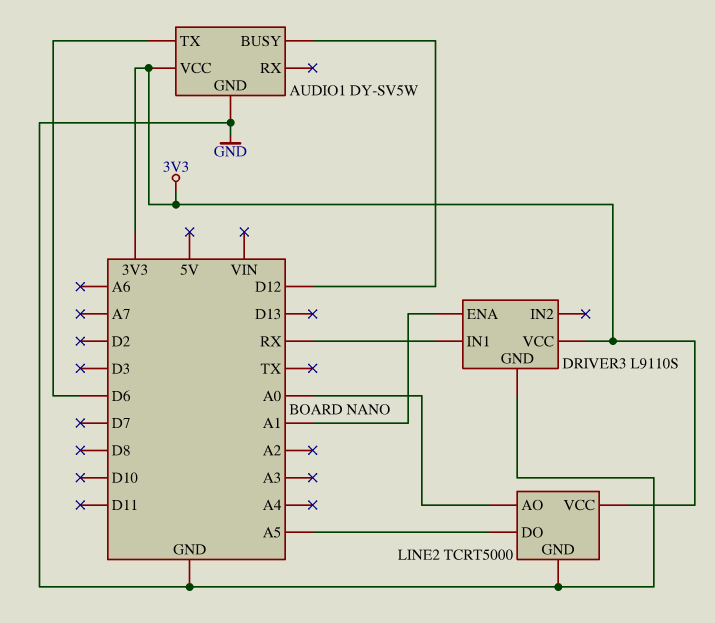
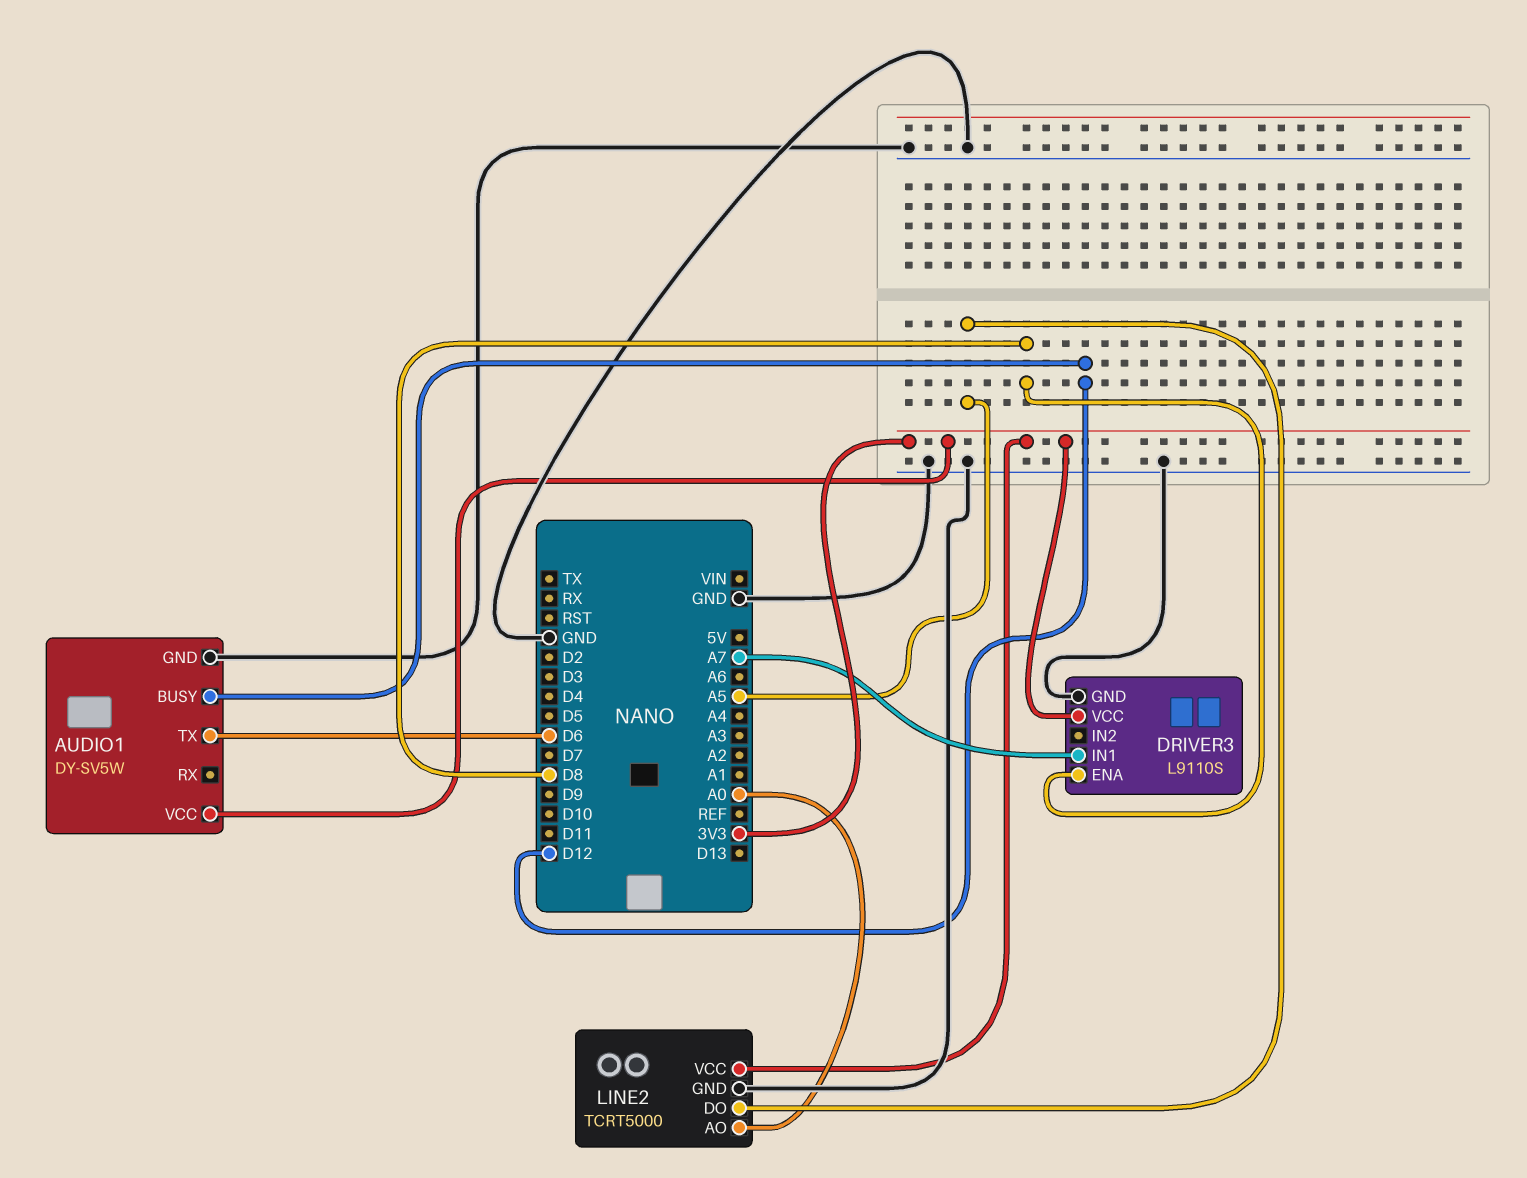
DRIVER3 pin ENA: A1 -> D8
DRIVER3 pin IN1: RX -> A7

